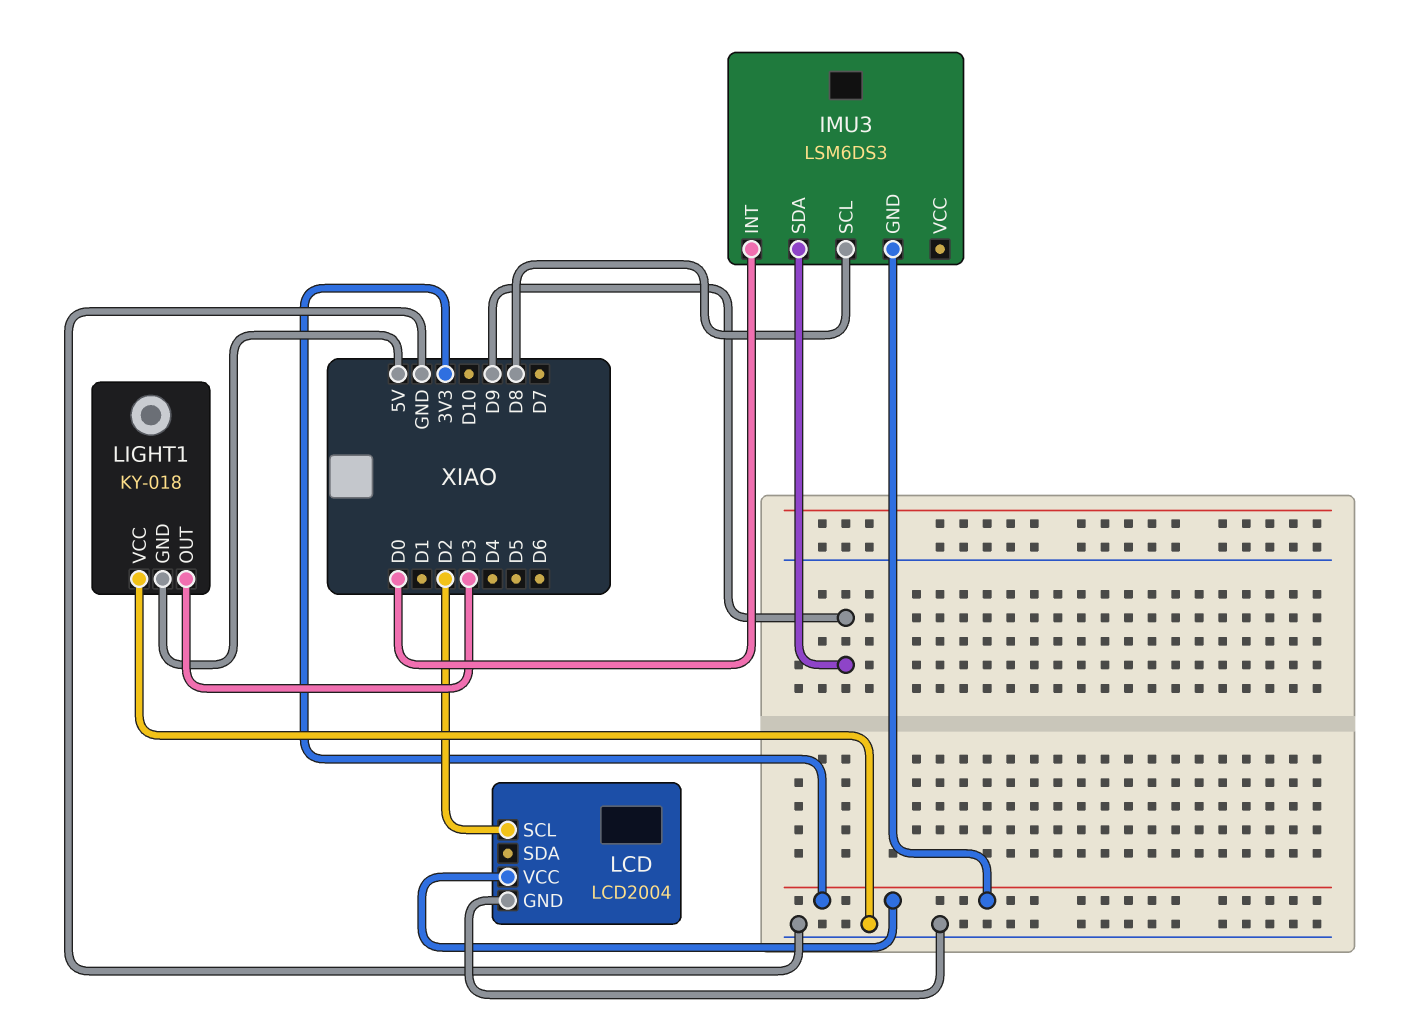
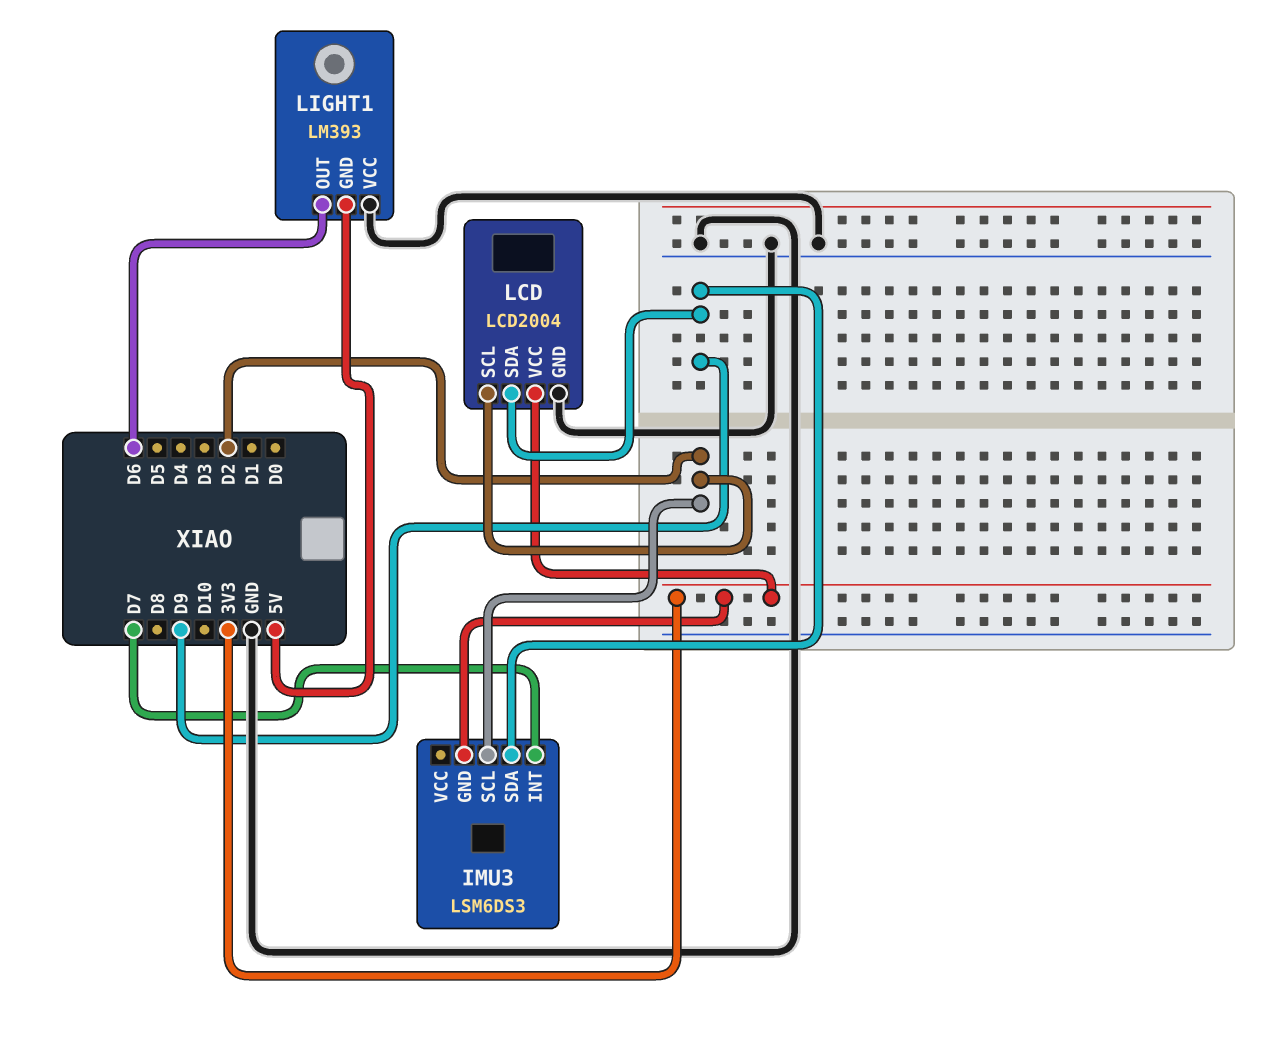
IMU3 pin INT: D0 -> D7
IMU3 pin SCL: D8 -> D2
LCD pin SDA: none -> D9
LIGHT1: KY-018 -> LM393
LIGHT1 pin OUT: D3 -> D6

